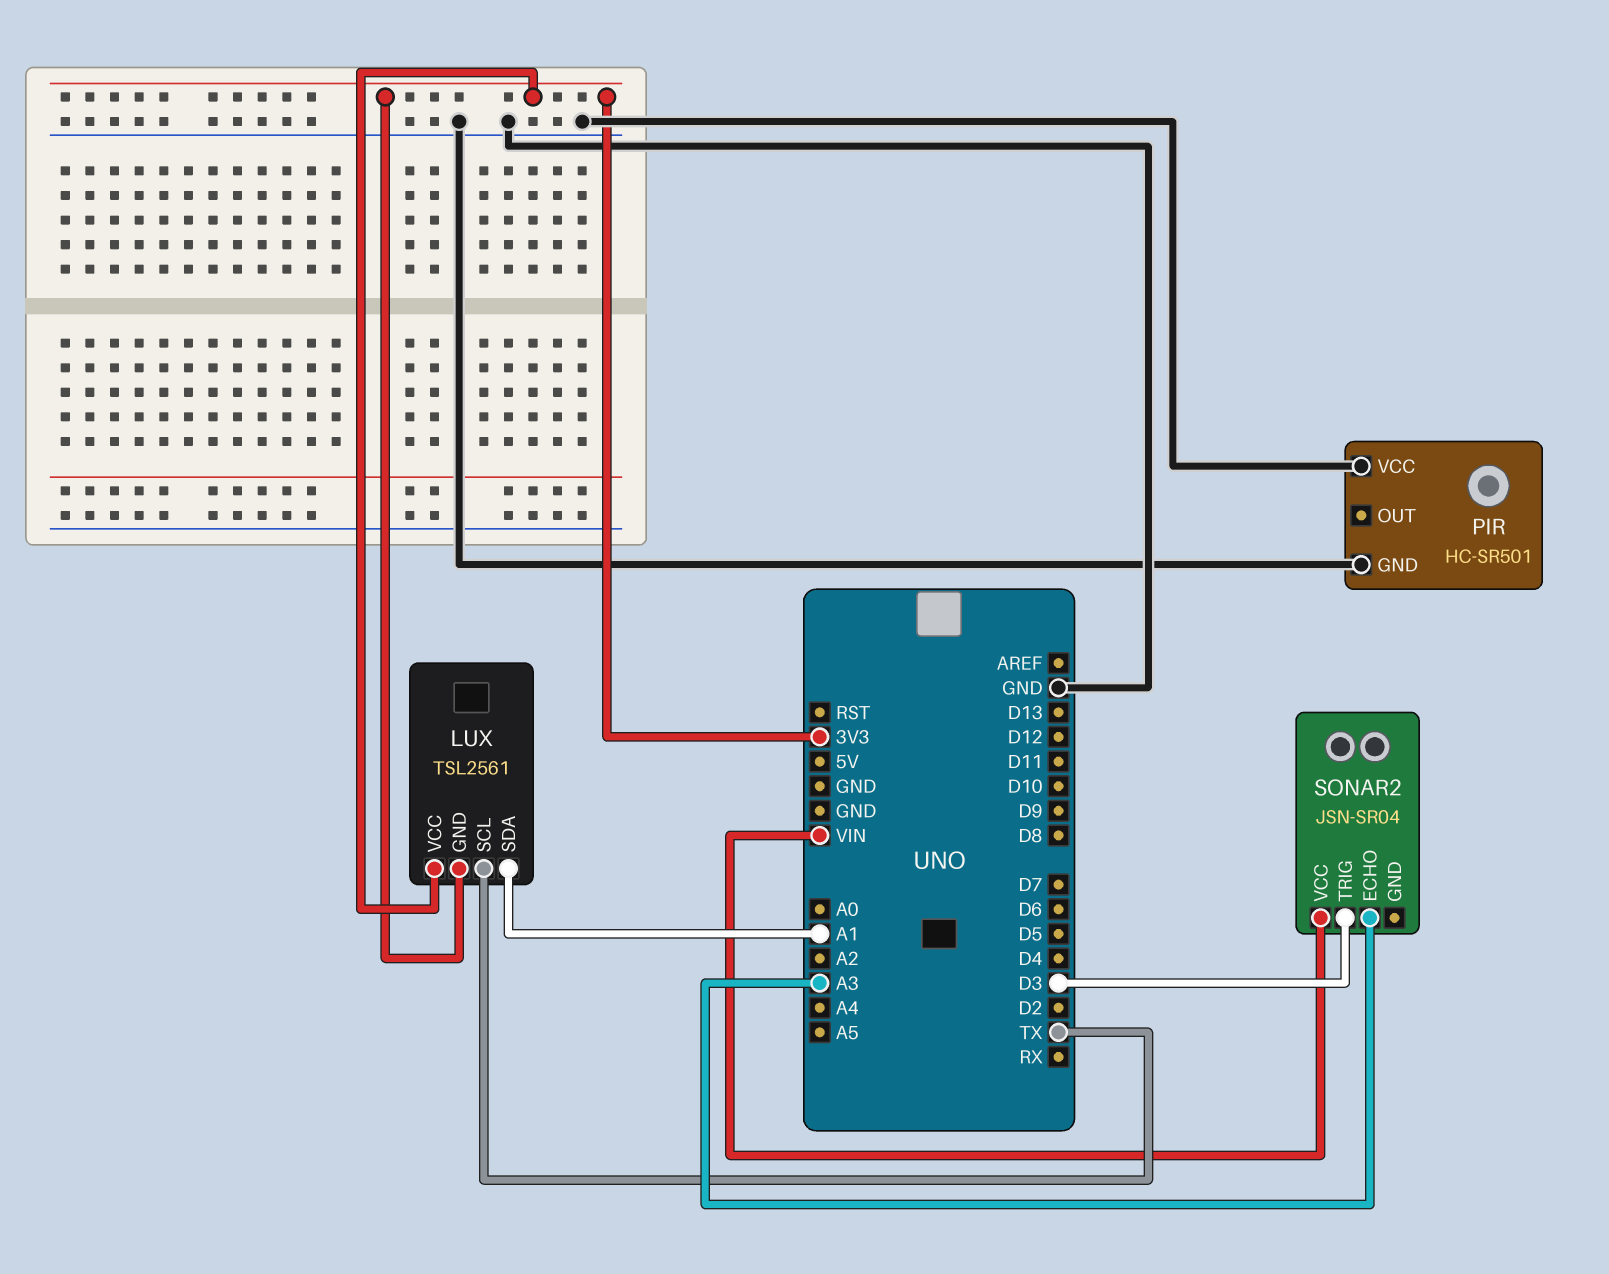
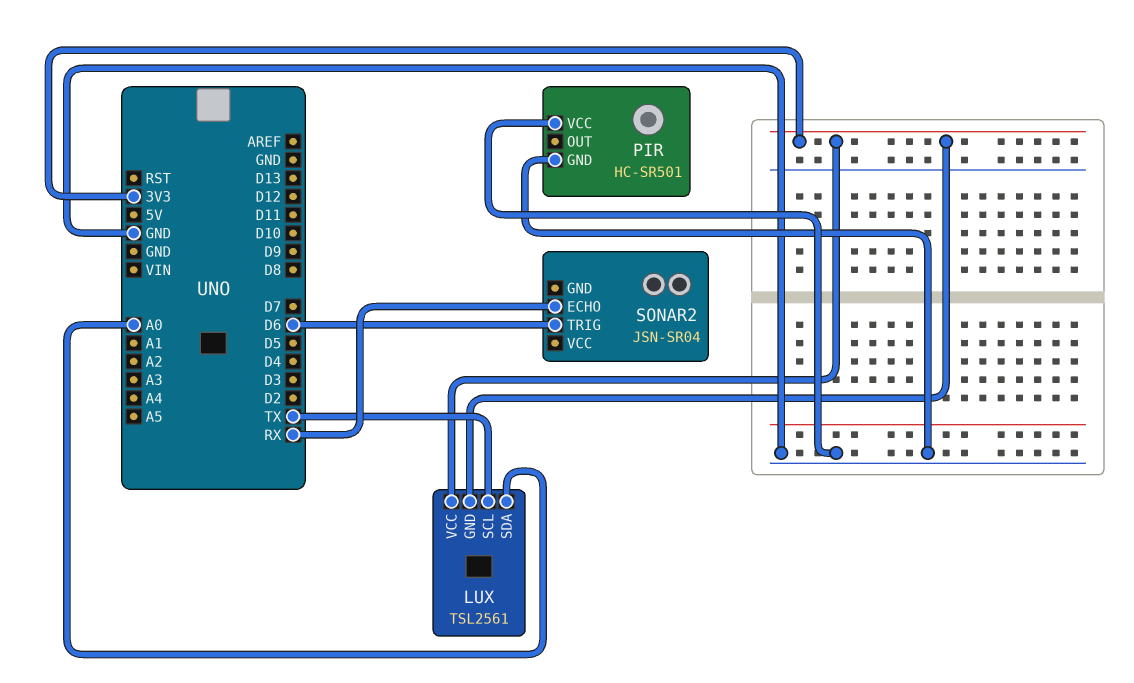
LUX pin SDA: A1 -> A0
SONAR2 pin ECHO: A3 -> RX
SONAR2 pin TRIG: D3 -> D6
SONAR2 pin VCC: VIN -> none

